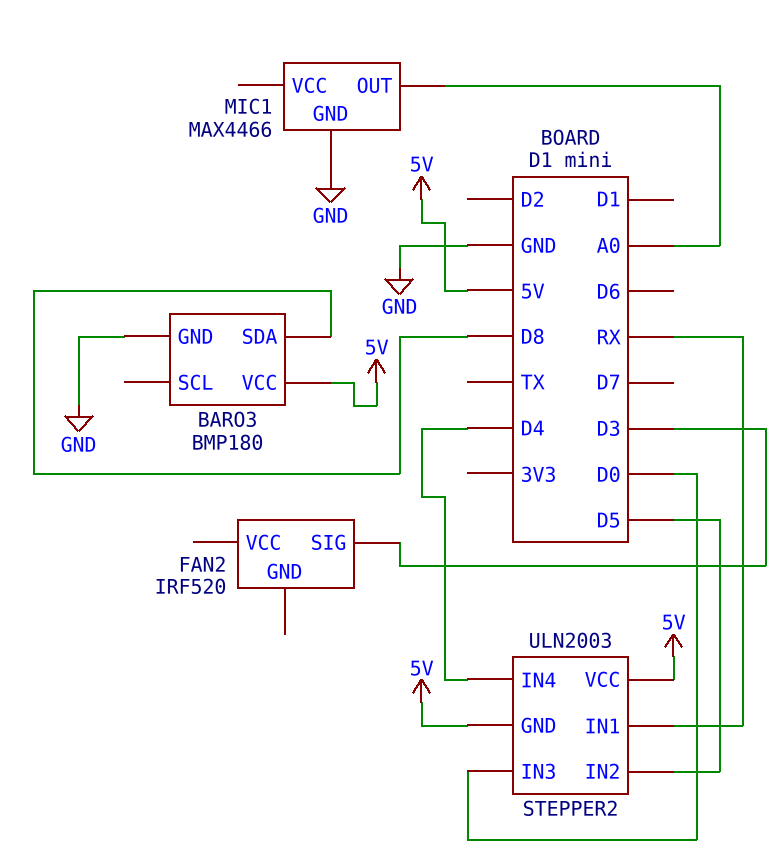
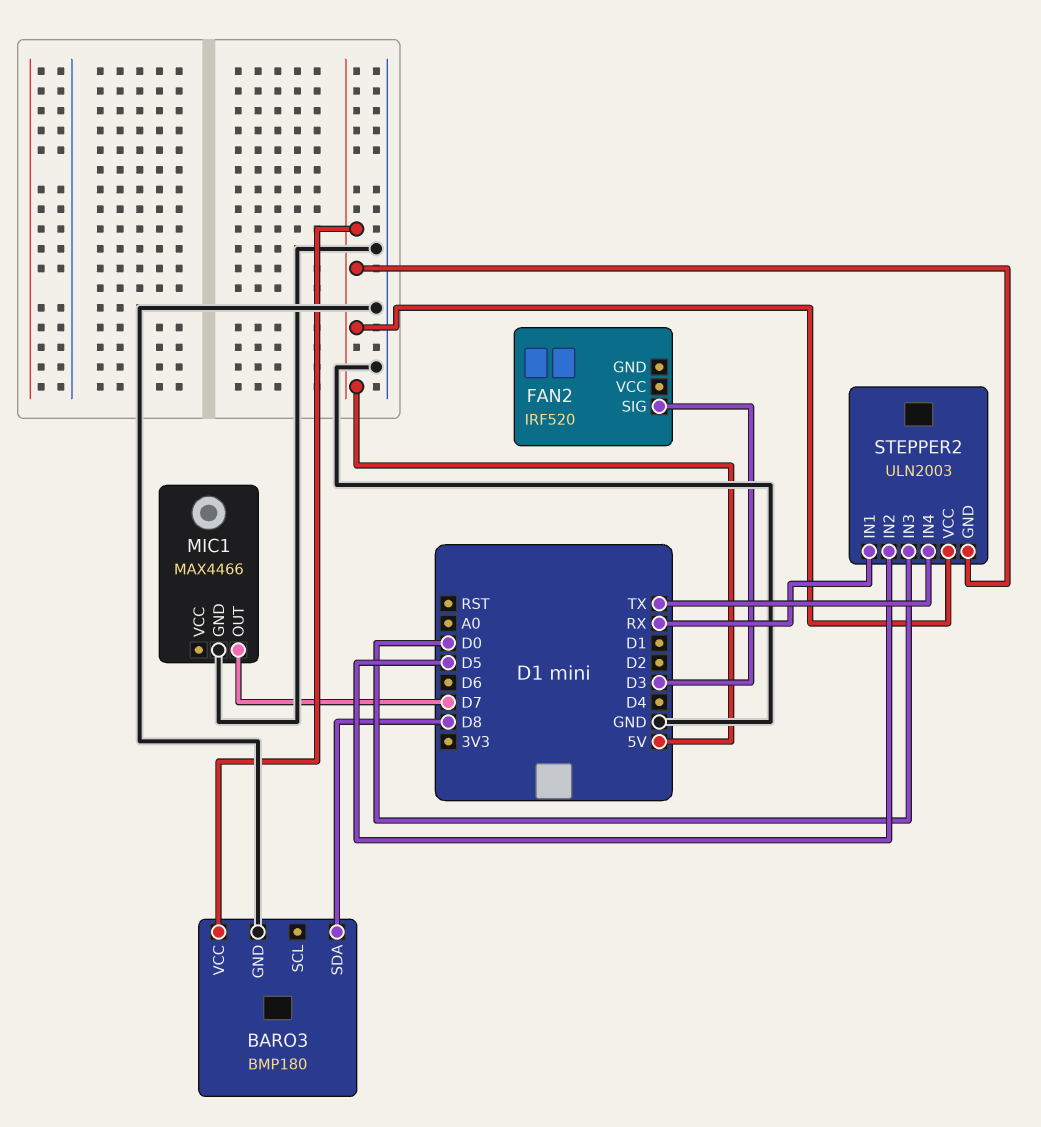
MIC1 pin OUT: A0 -> D7
STEPPER2 pin IN4: D4 -> TX

